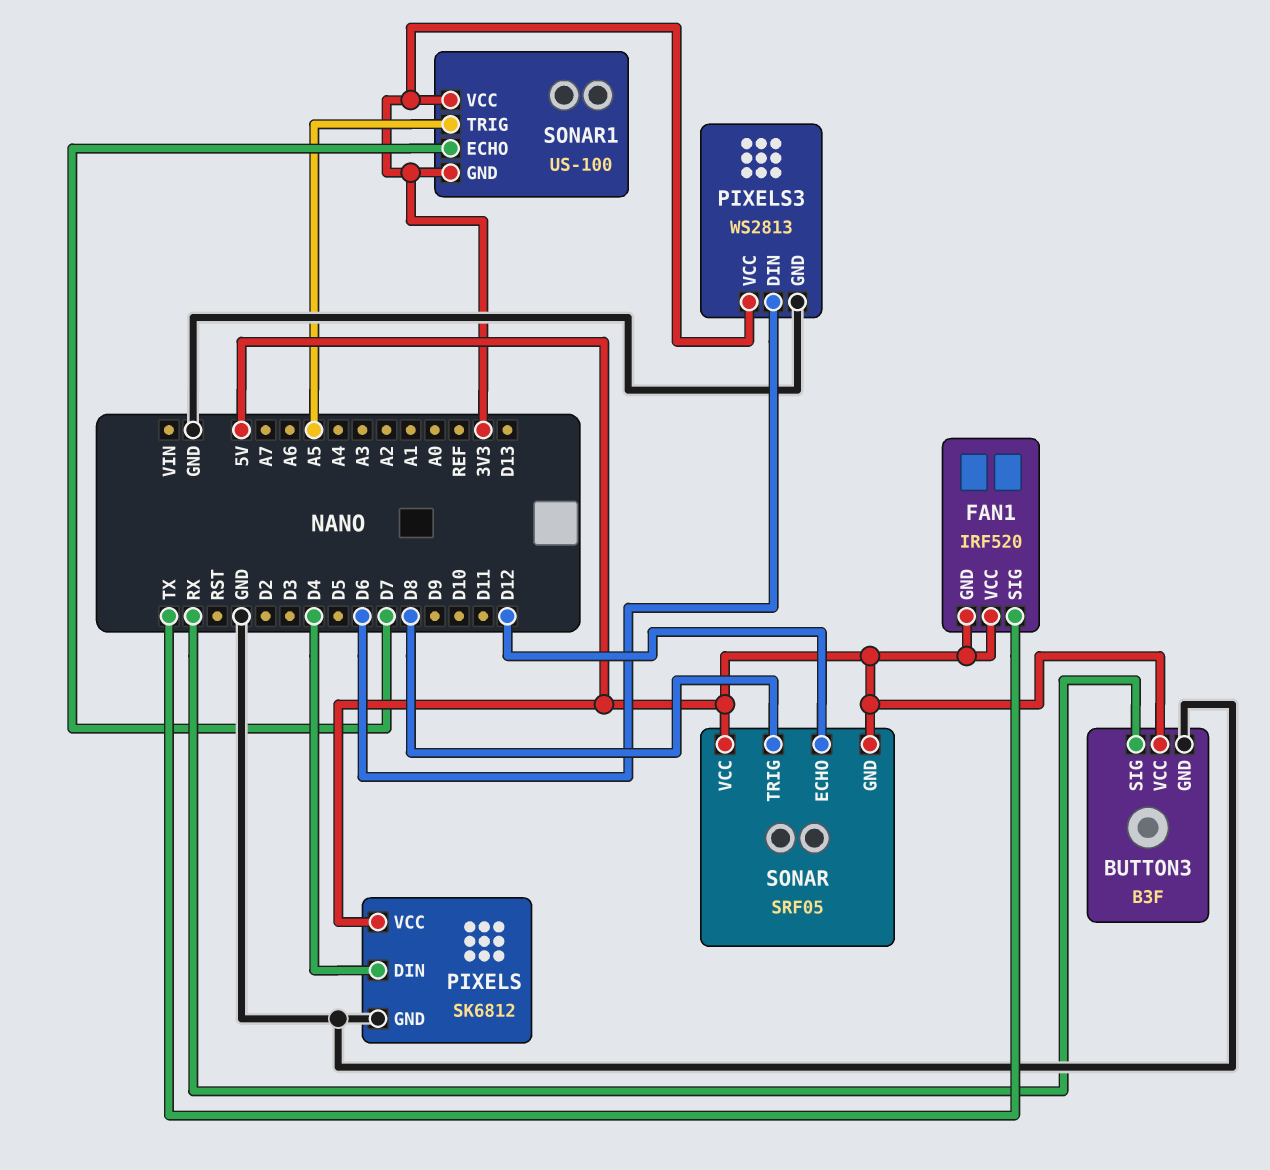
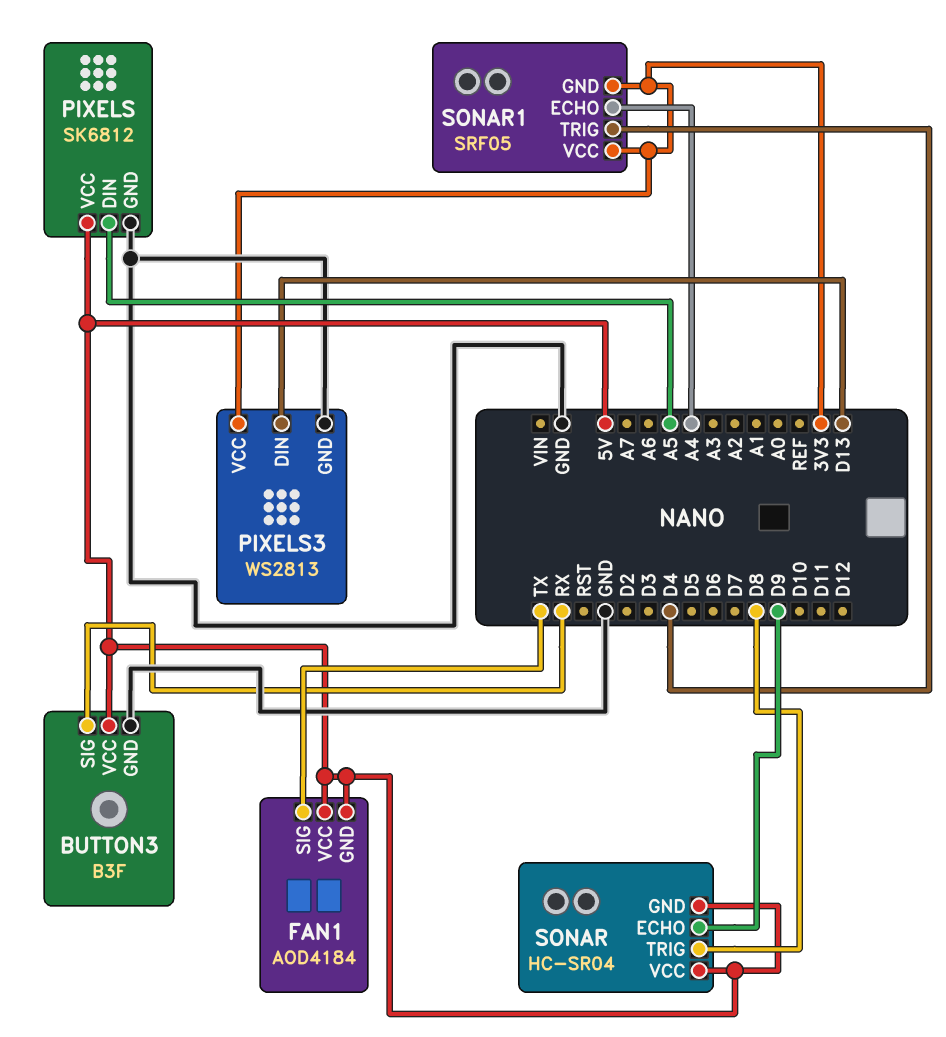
FAN1: IRF520 -> AOD4184
PIXELS pin DIN: D4 -> A5
PIXELS3 pin DIN: D6 -> D13
SONAR: SRF05 -> HC-SR04
SONAR pin ECHO: D12 -> D9
SONAR1: US-100 -> SRF05
SONAR1 pin ECHO: D7 -> A4
SONAR1 pin TRIG: A5 -> D4

